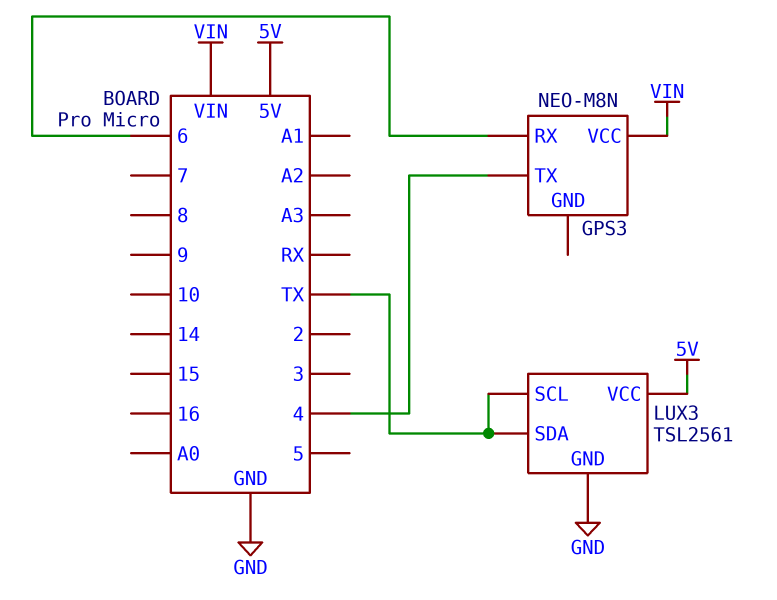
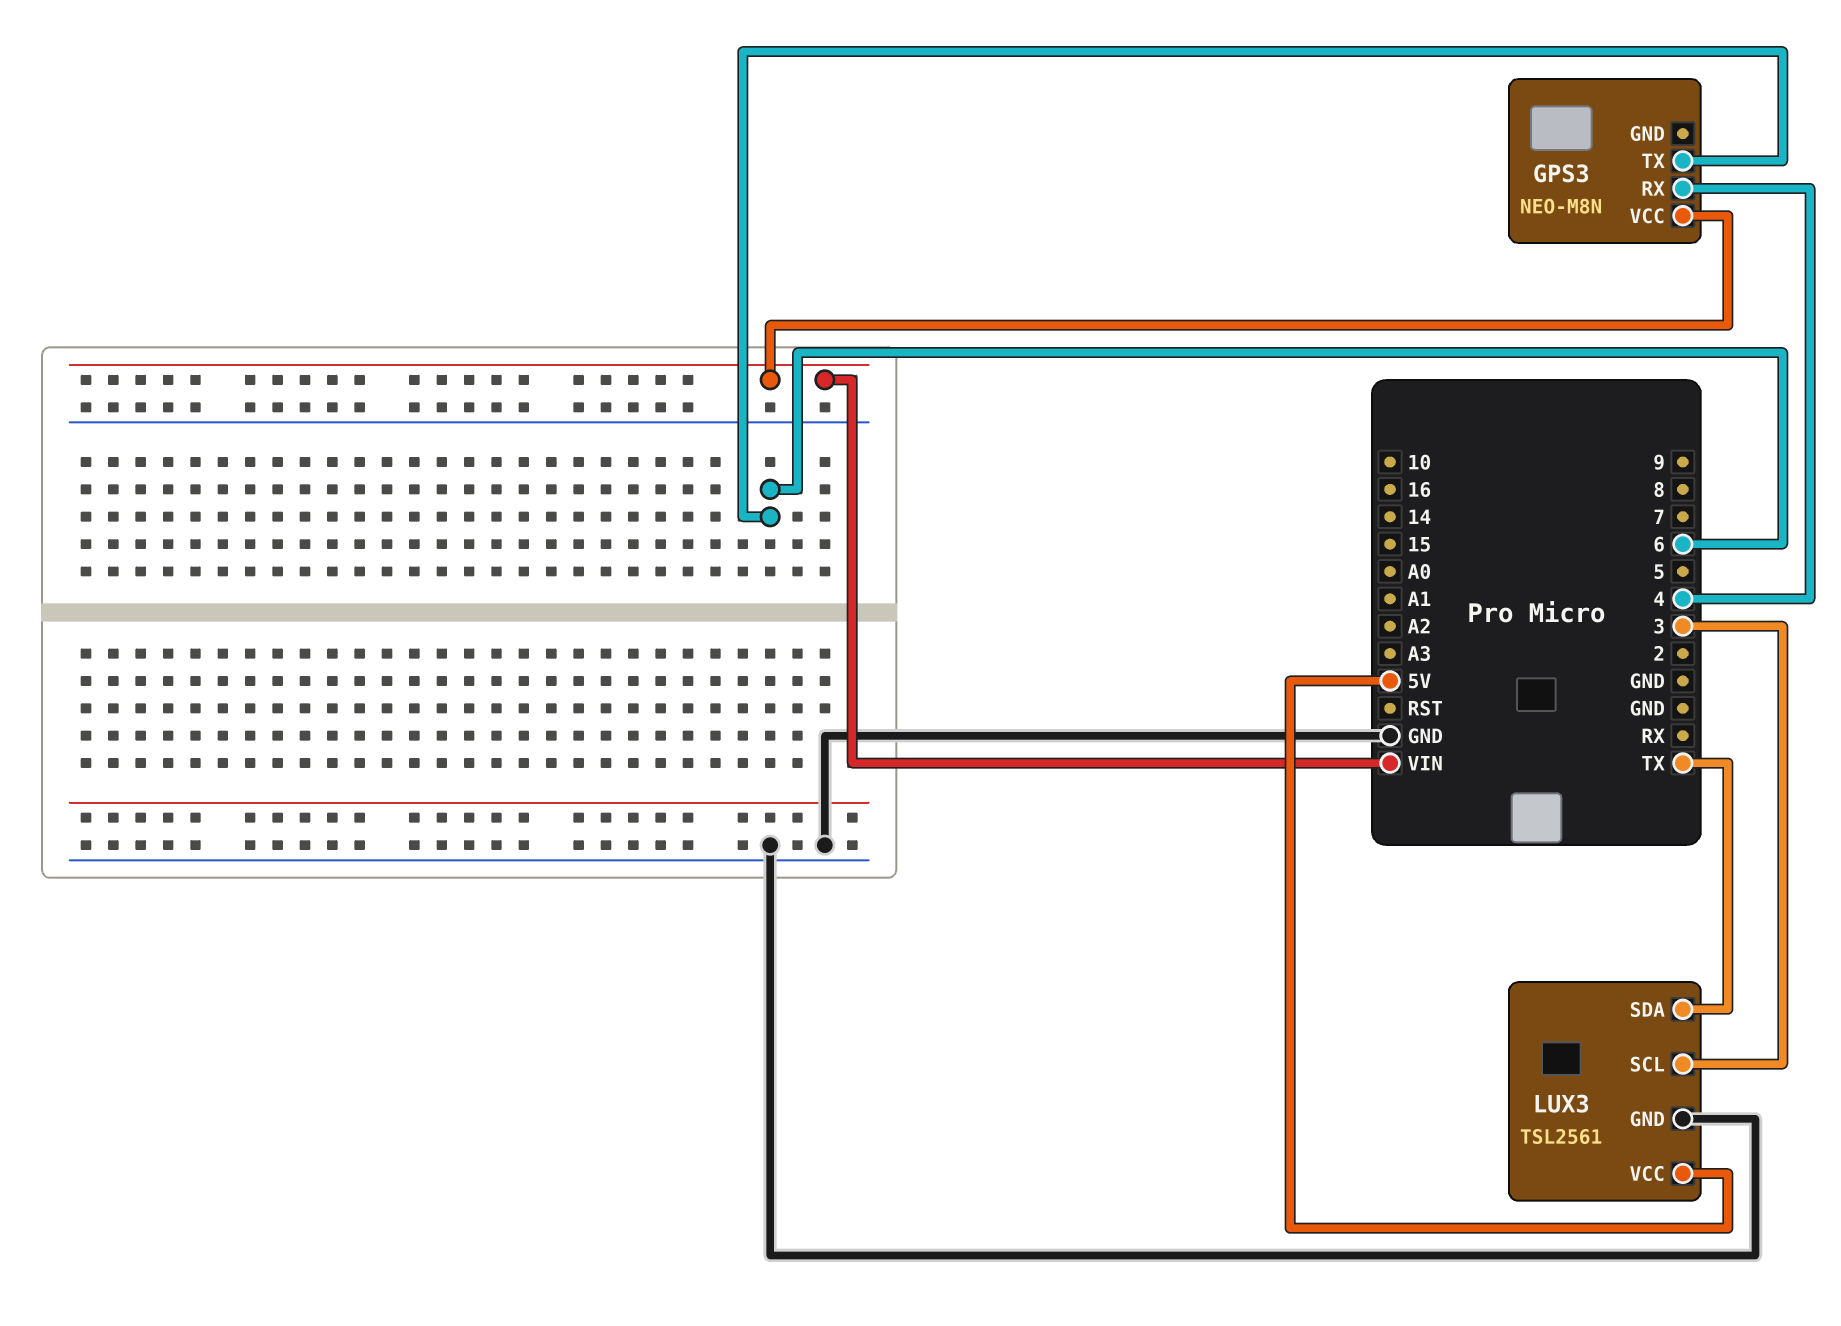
GPS3 pin RX: 6 -> 4
GPS3 pin TX: 4 -> 6
LUX3 pin SCL: TX -> 3

